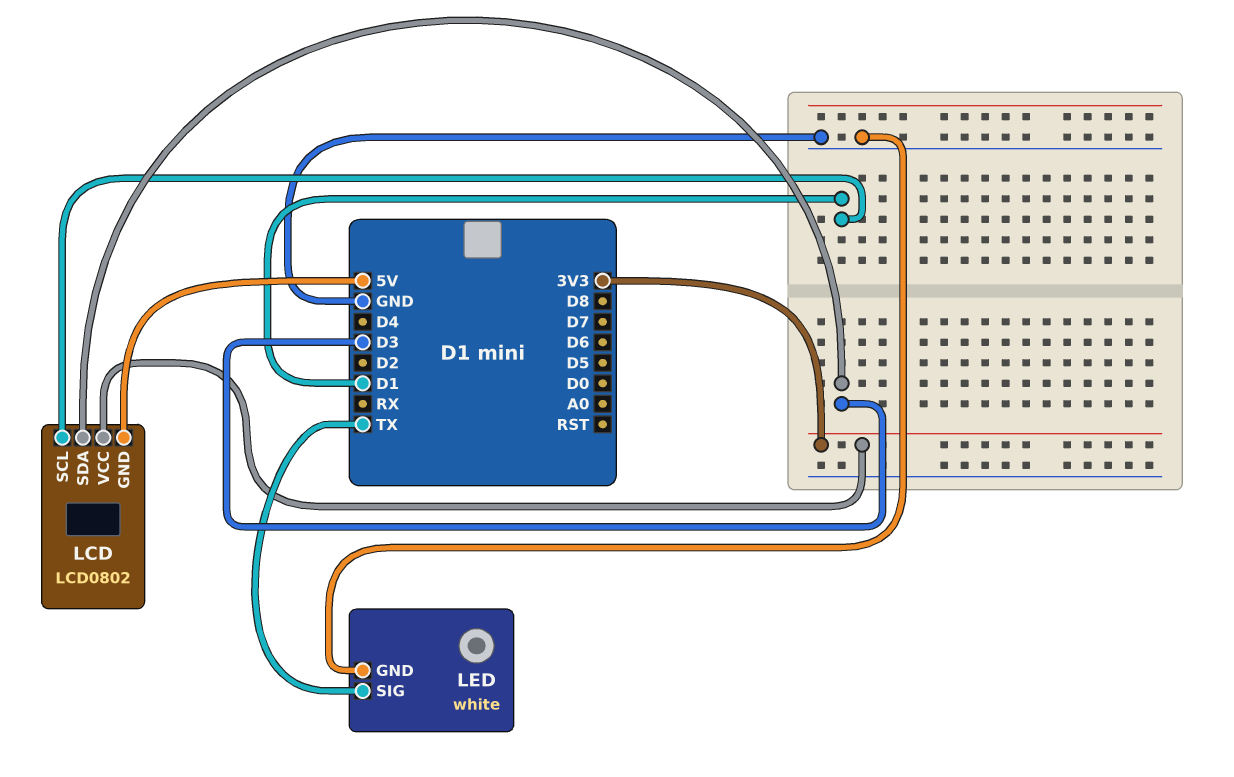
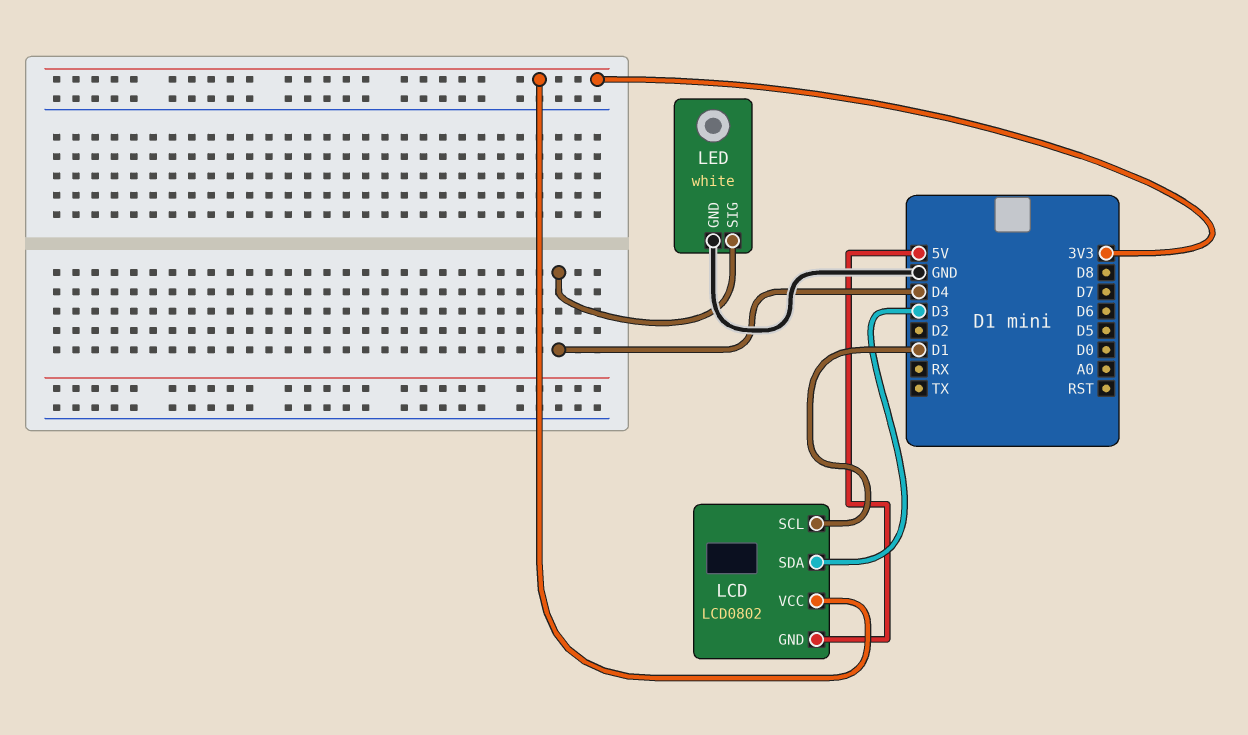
LED pin SIG: TX -> D4

